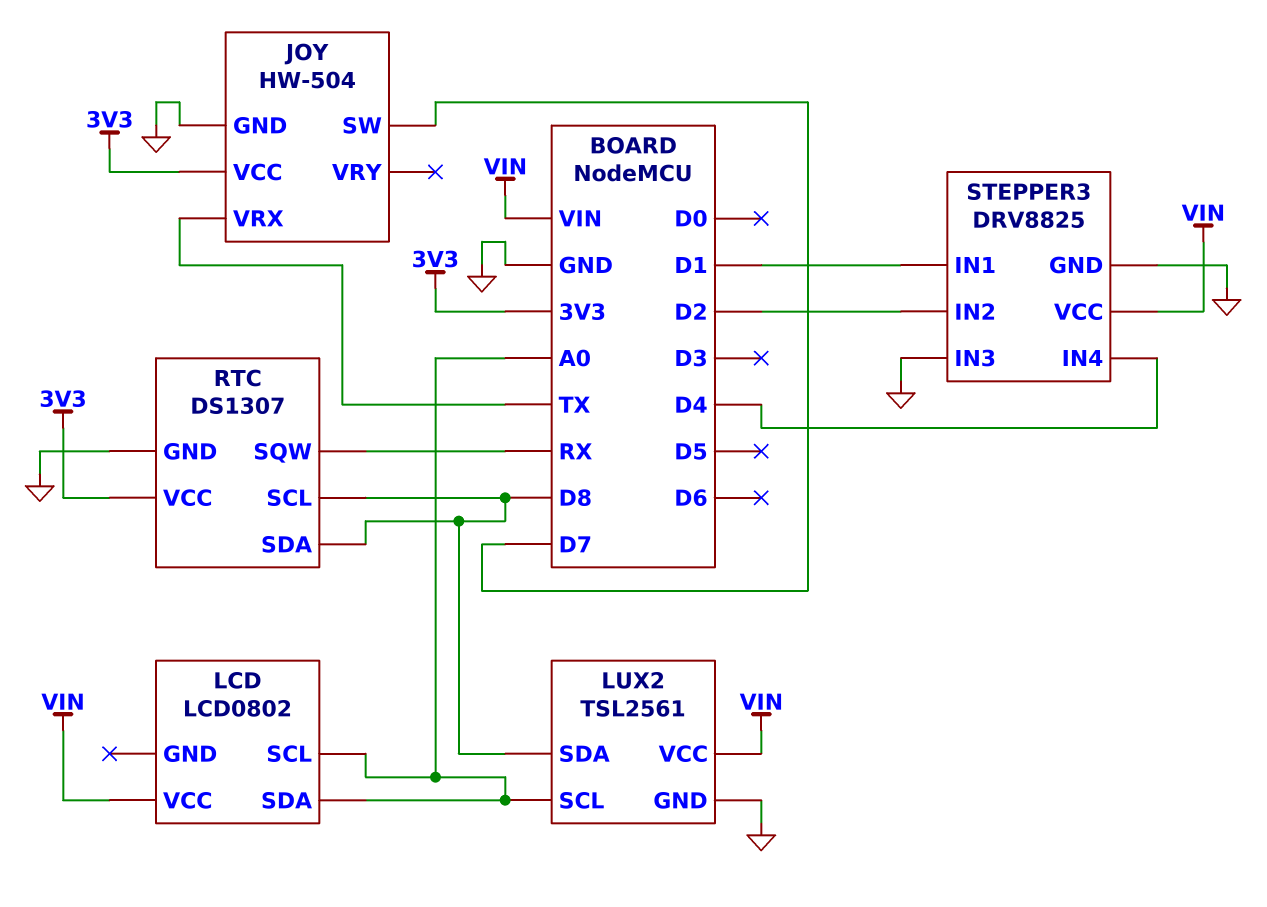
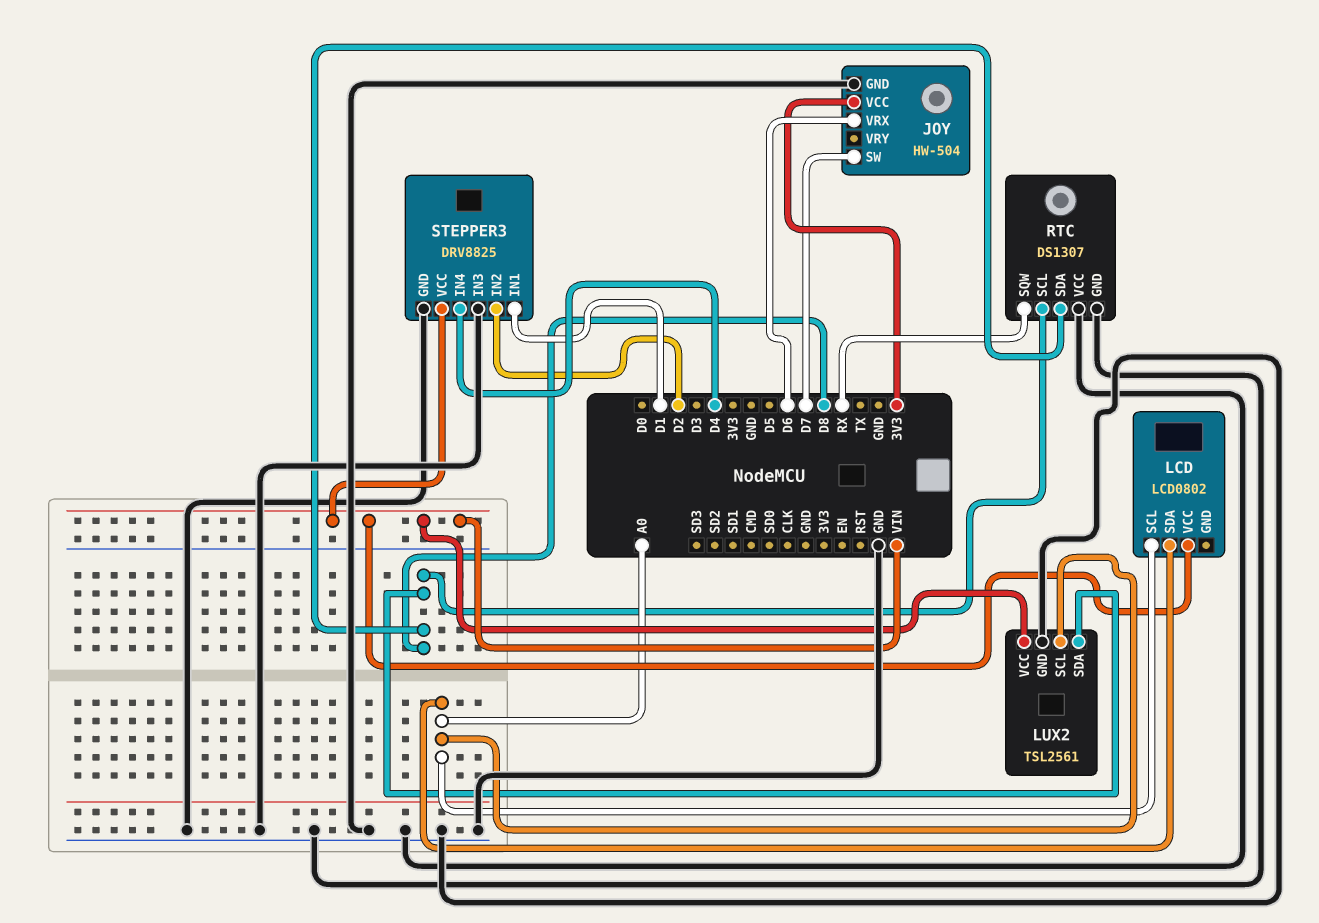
JOY pin VRX: TX -> D6
RTC pin VCC: 3V3 -> GND

